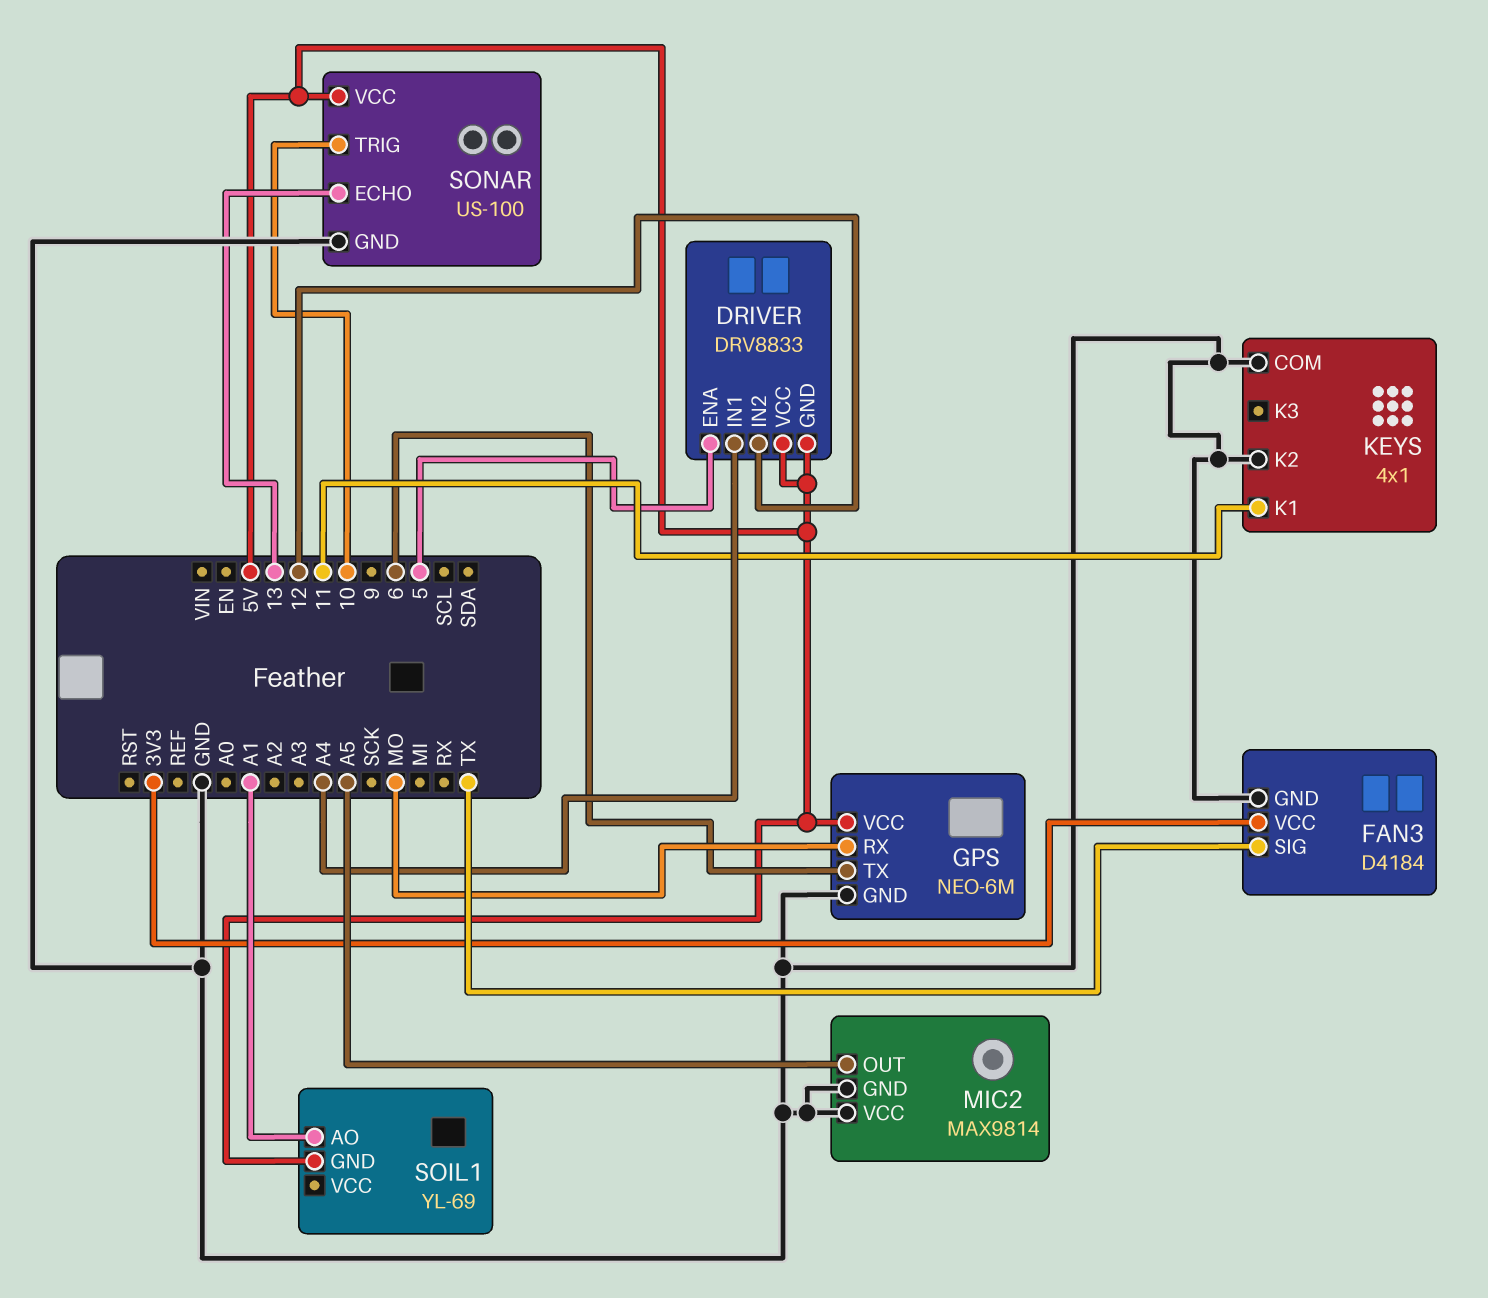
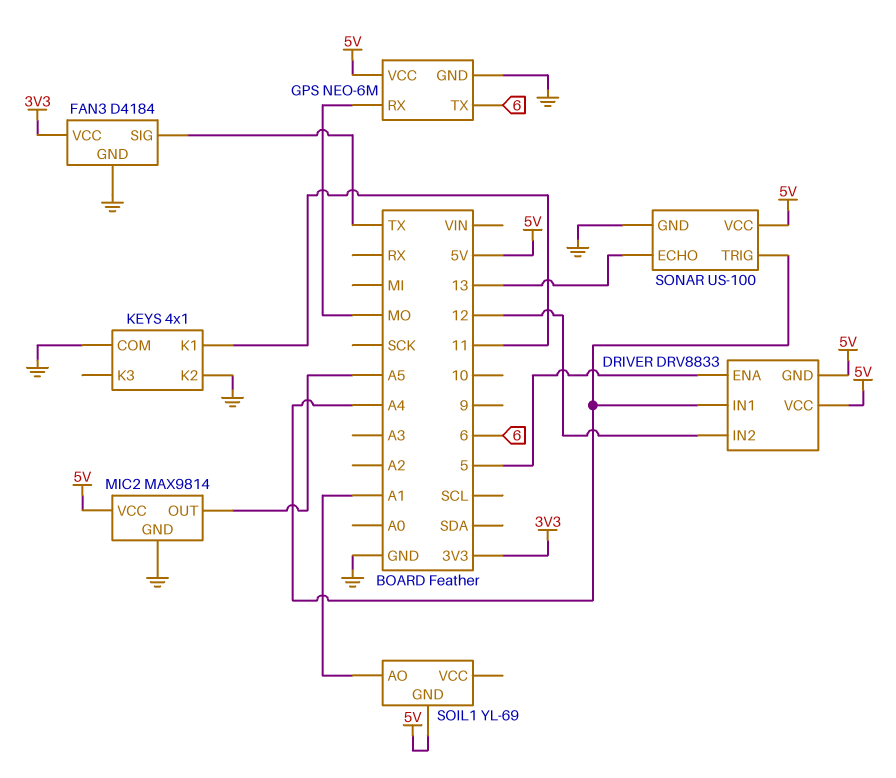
MIC2 pin VCC: GND -> 5V
SONAR pin TRIG: 10 -> A4

